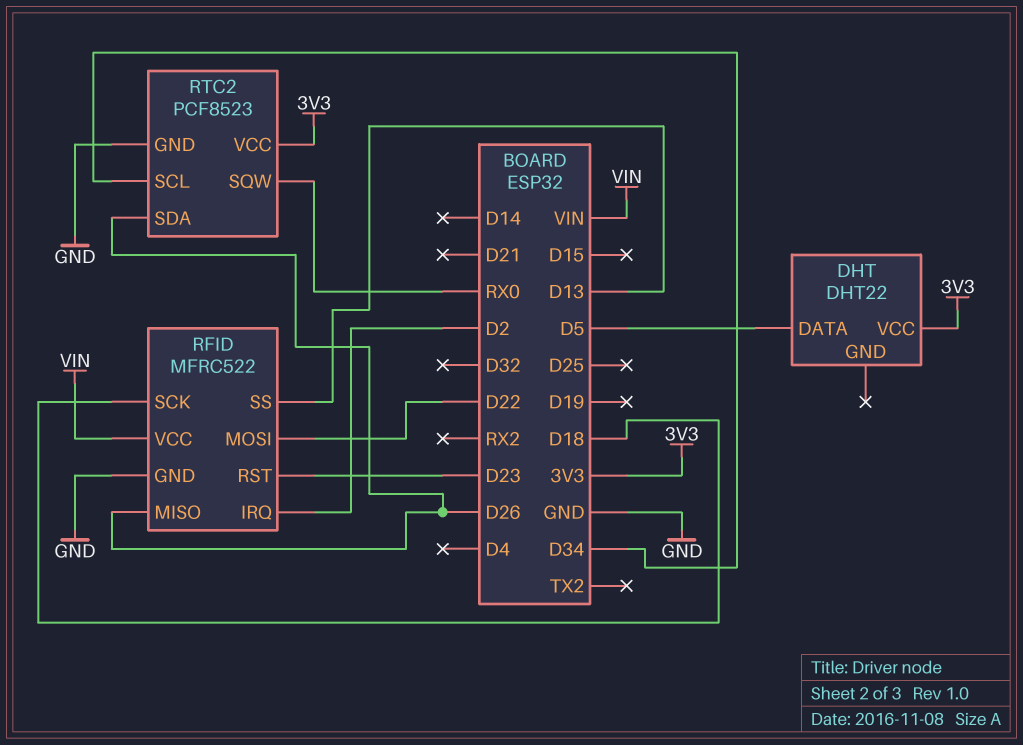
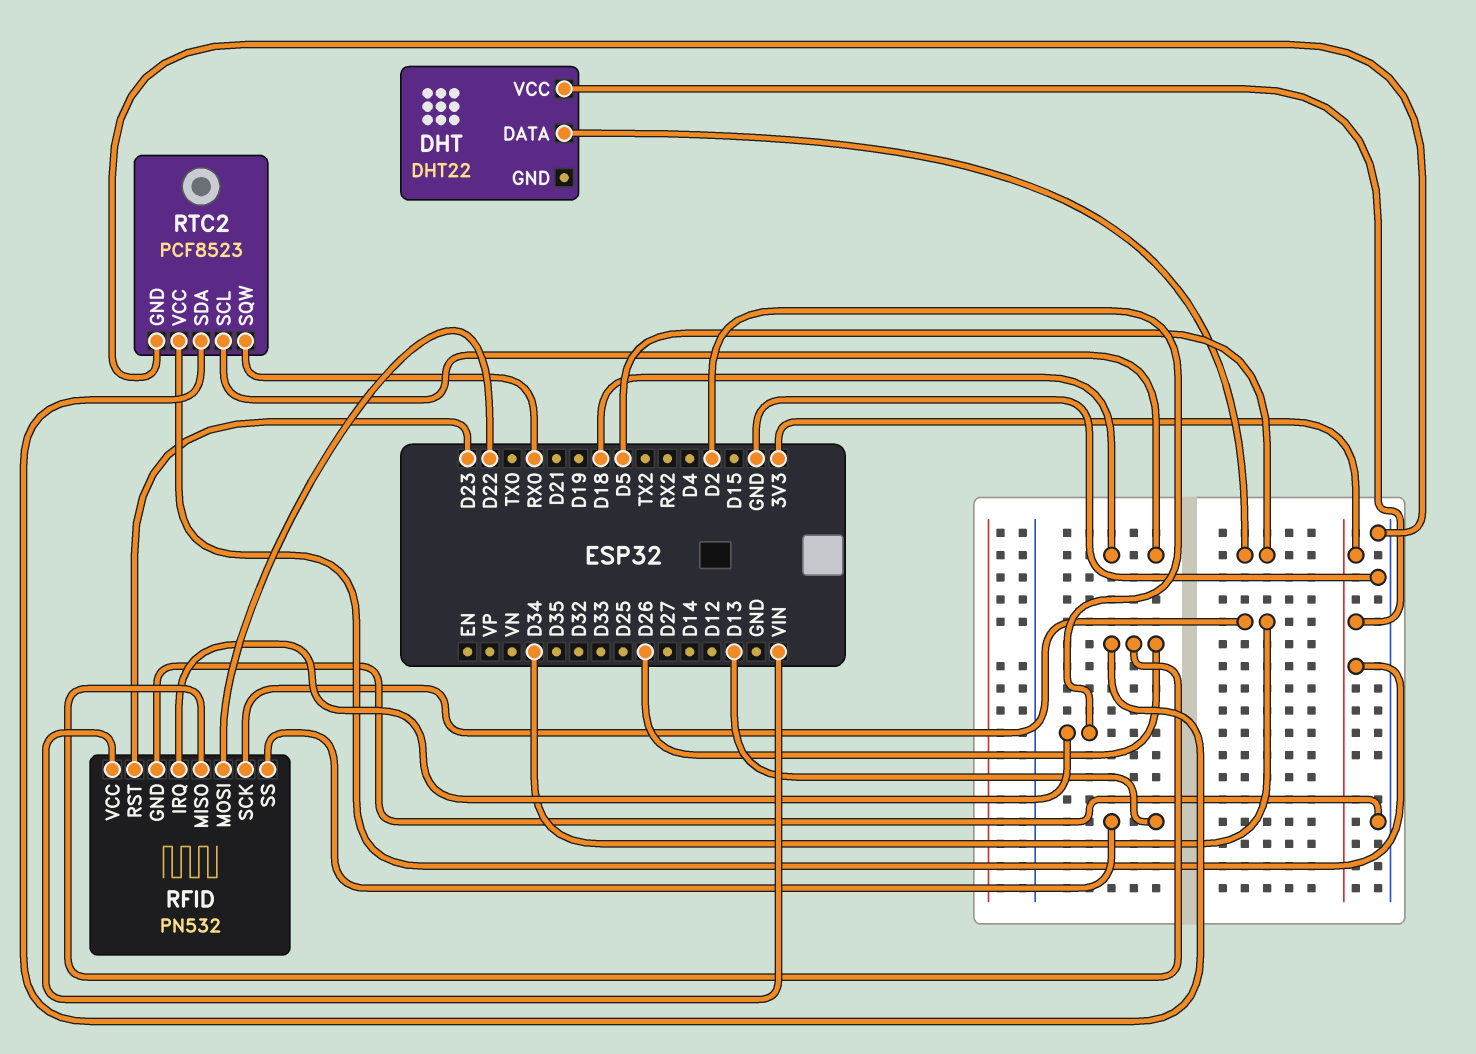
RFID: MFRC522 -> PN532
RFID pin SCK: D18 -> D34
RTC2 pin SCL: D34 -> D18

